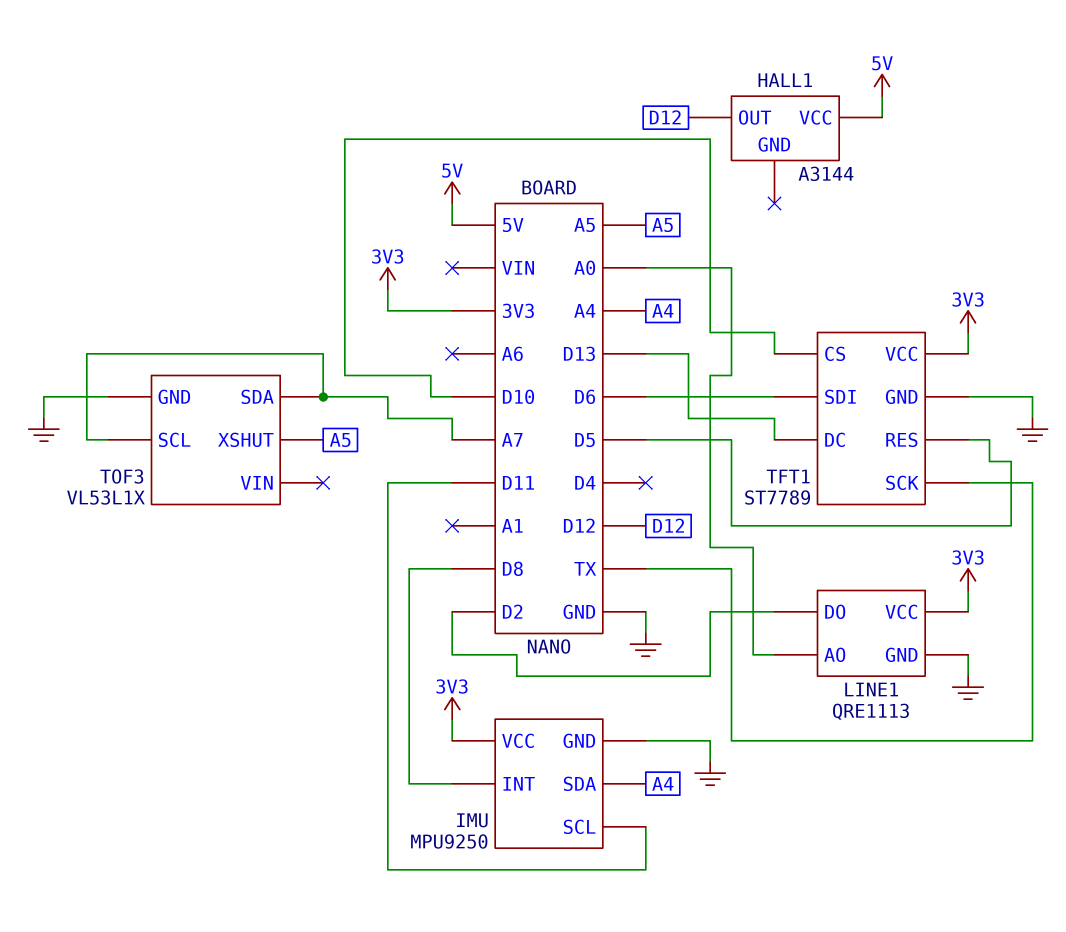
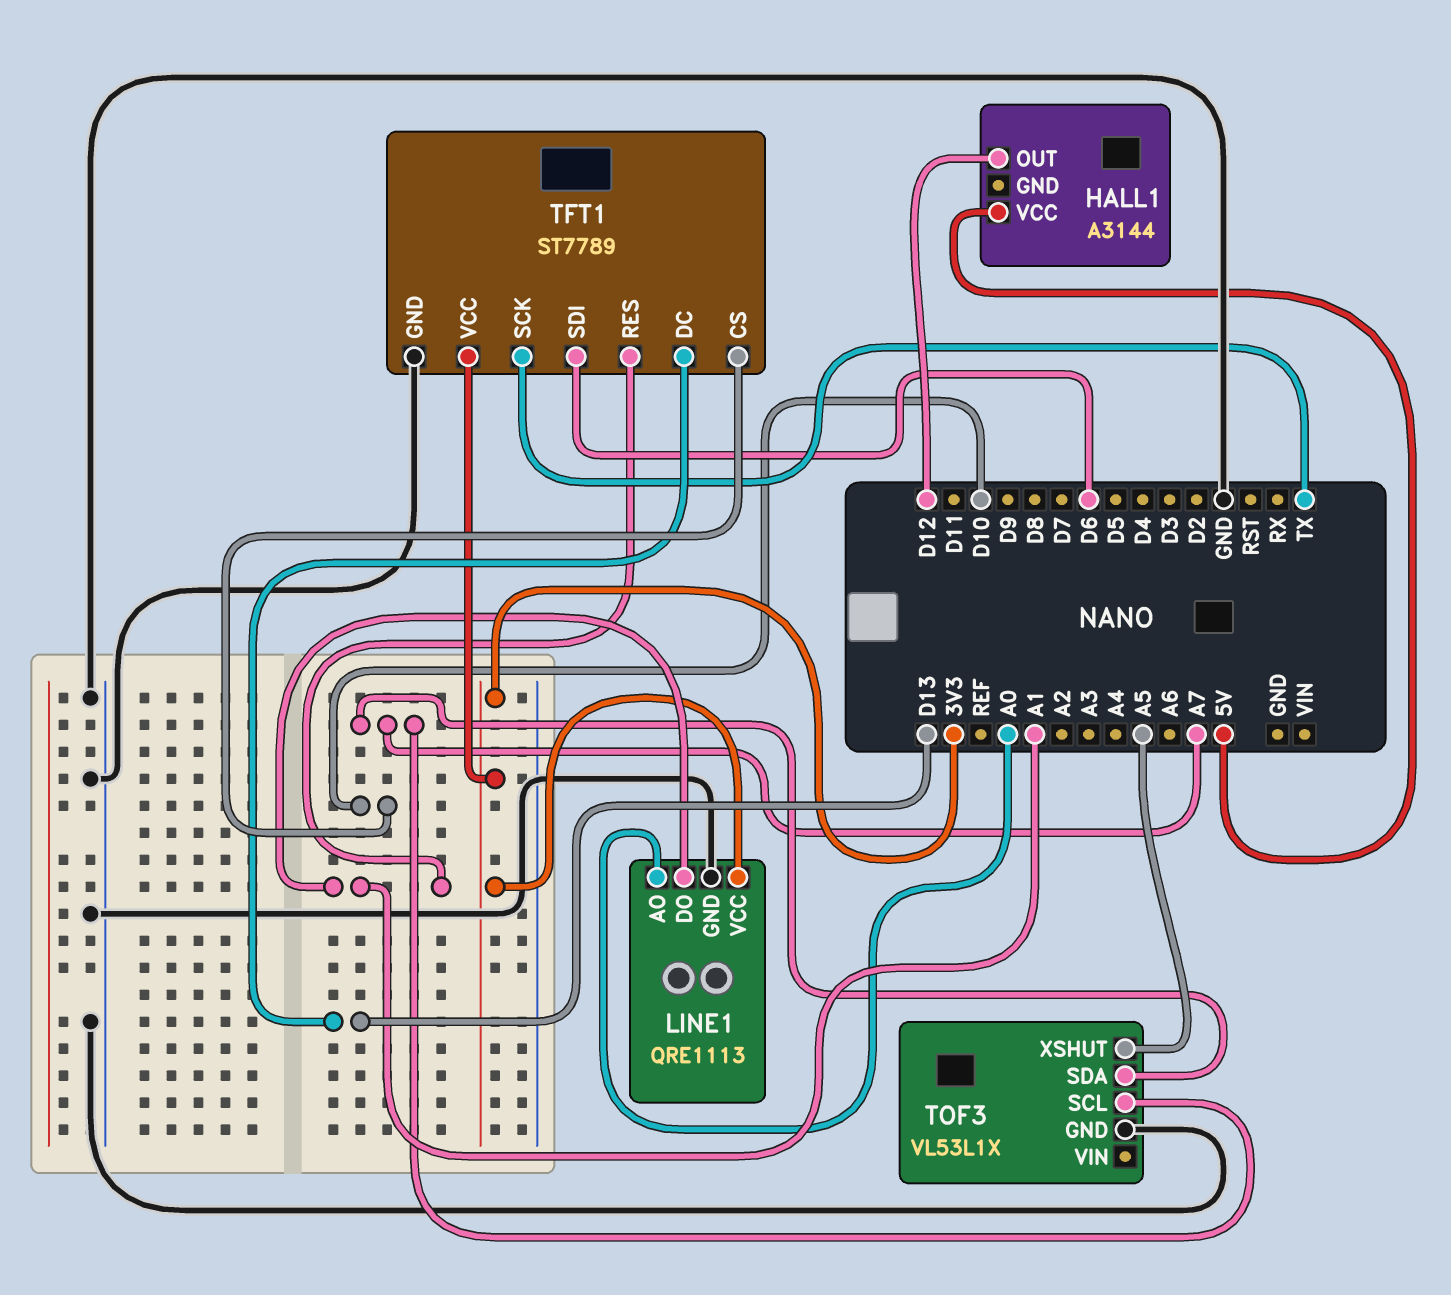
IMU: MPU9250 -> none
IMU pin GND: GND -> none
IMU pin INT: D8 -> none
IMU pin SCL: D11 -> none
IMU pin SDA: A4 -> none
IMU pin VCC: 3V3 -> none
LINE1 pin DO: D2 -> A1
TFT1 pin RES: D5 -> A1

